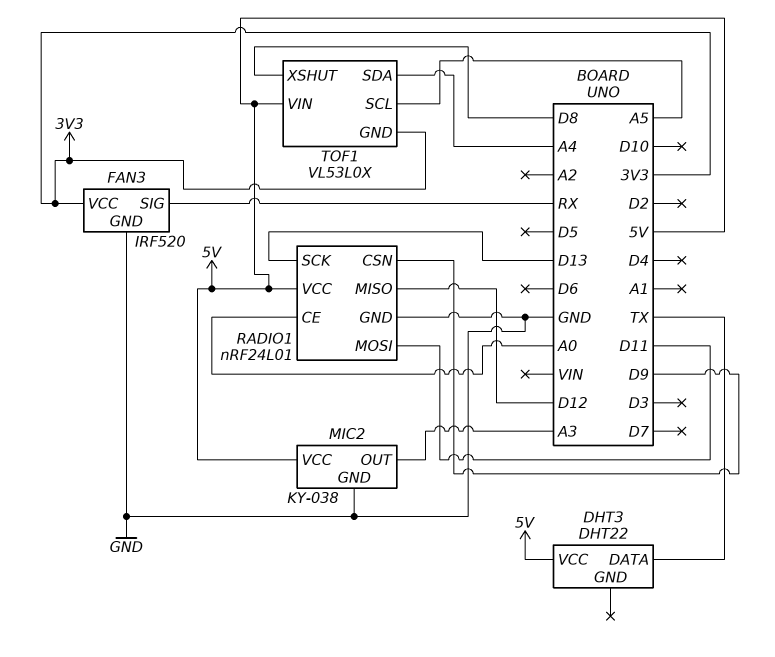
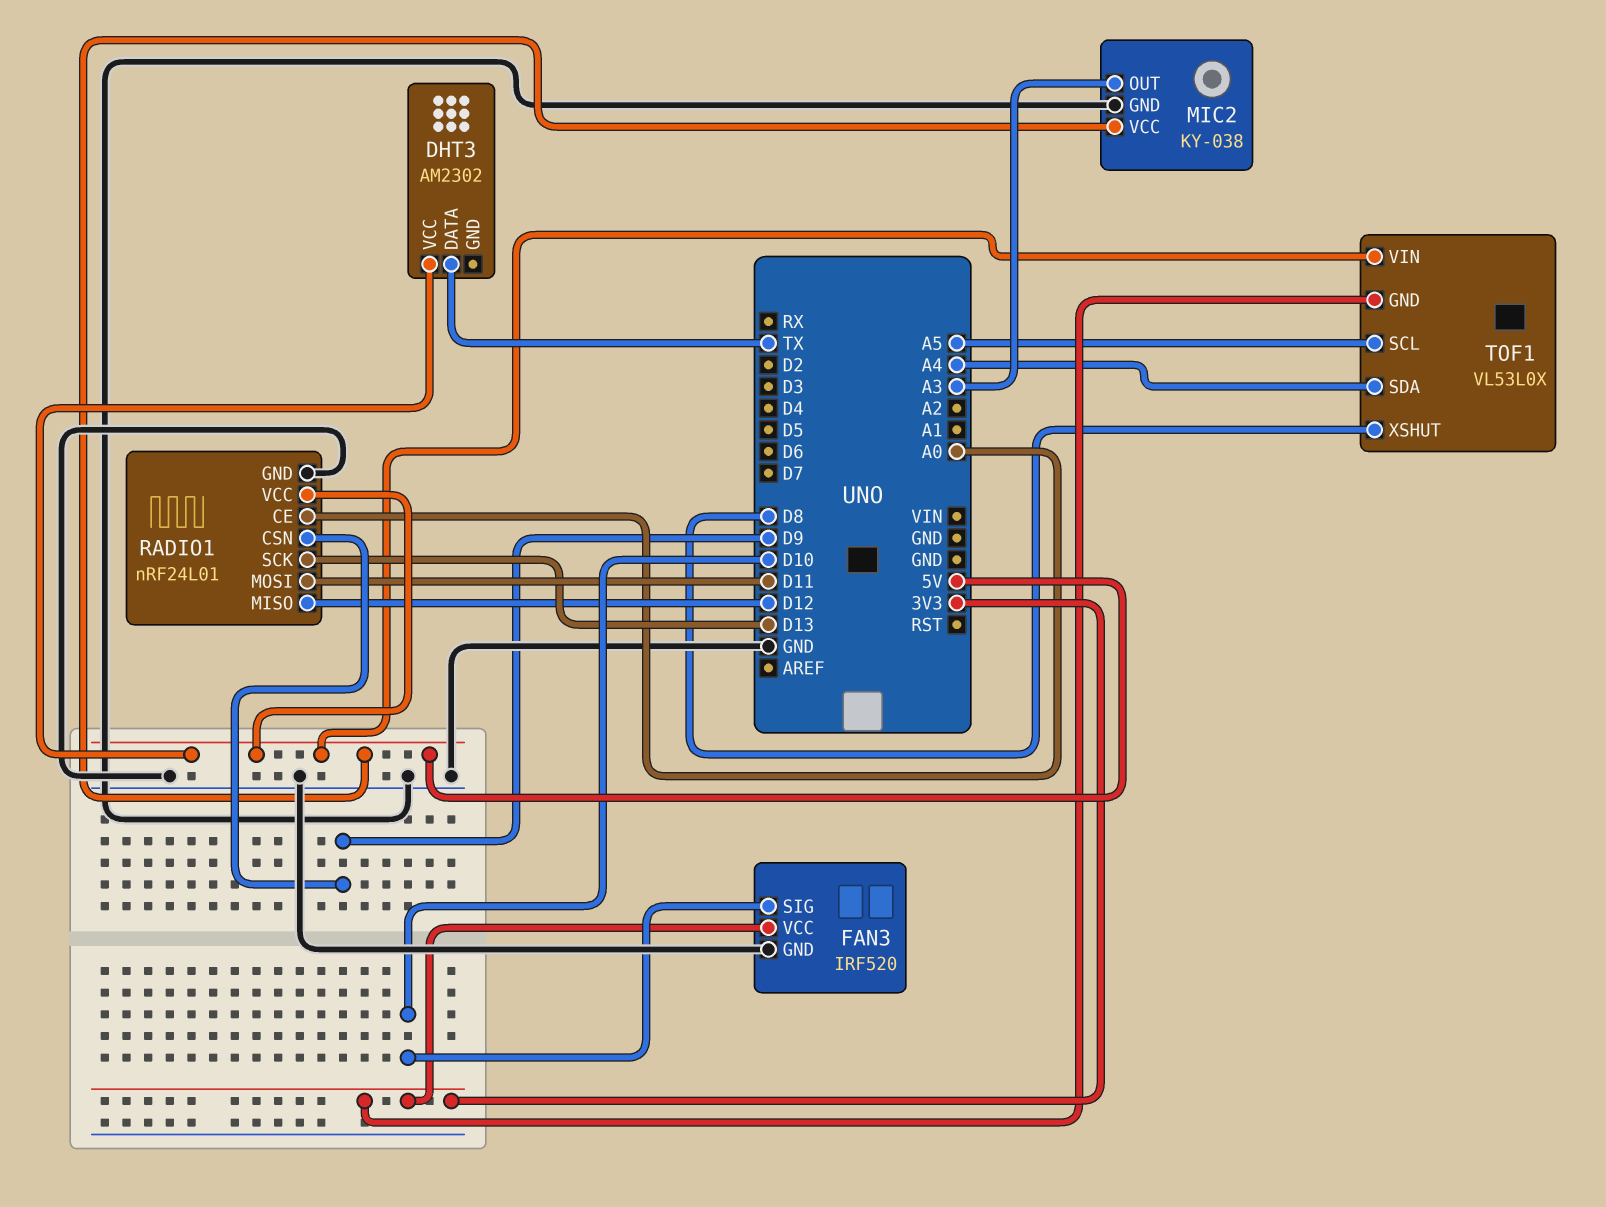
DHT3: DHT22 -> AM2302
FAN3 pin SIG: RX -> D10

